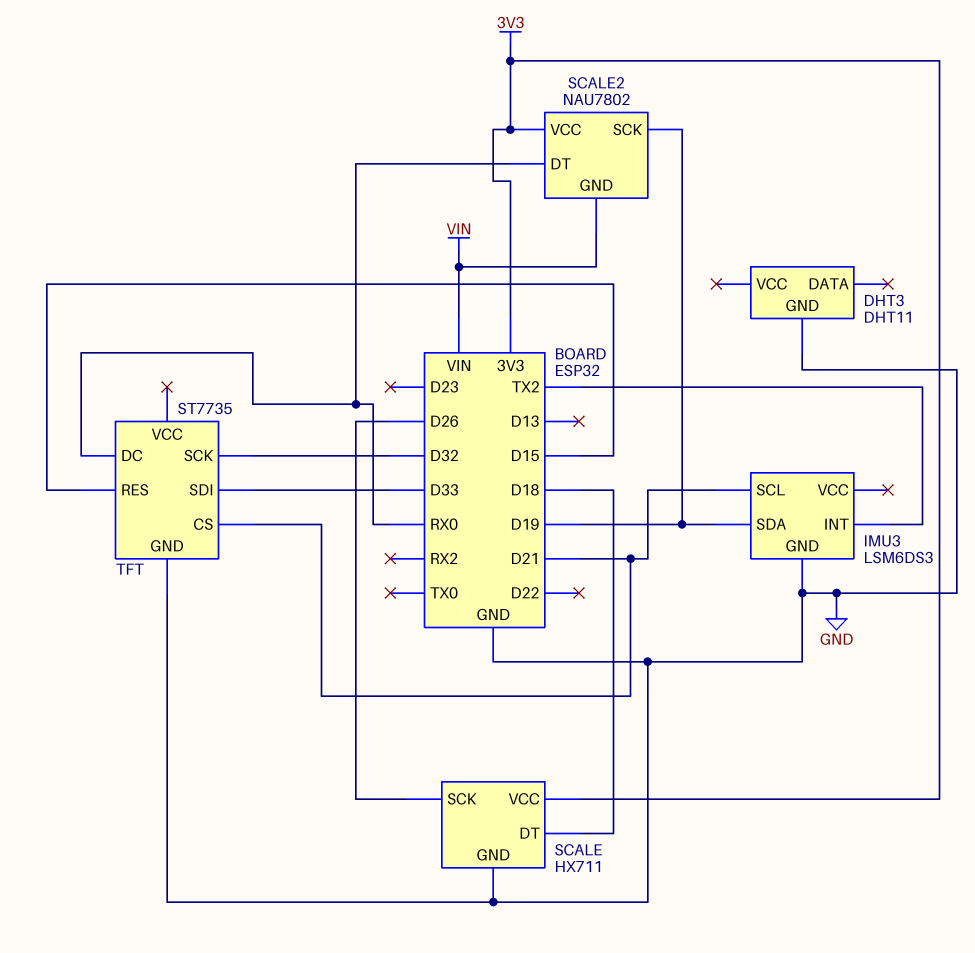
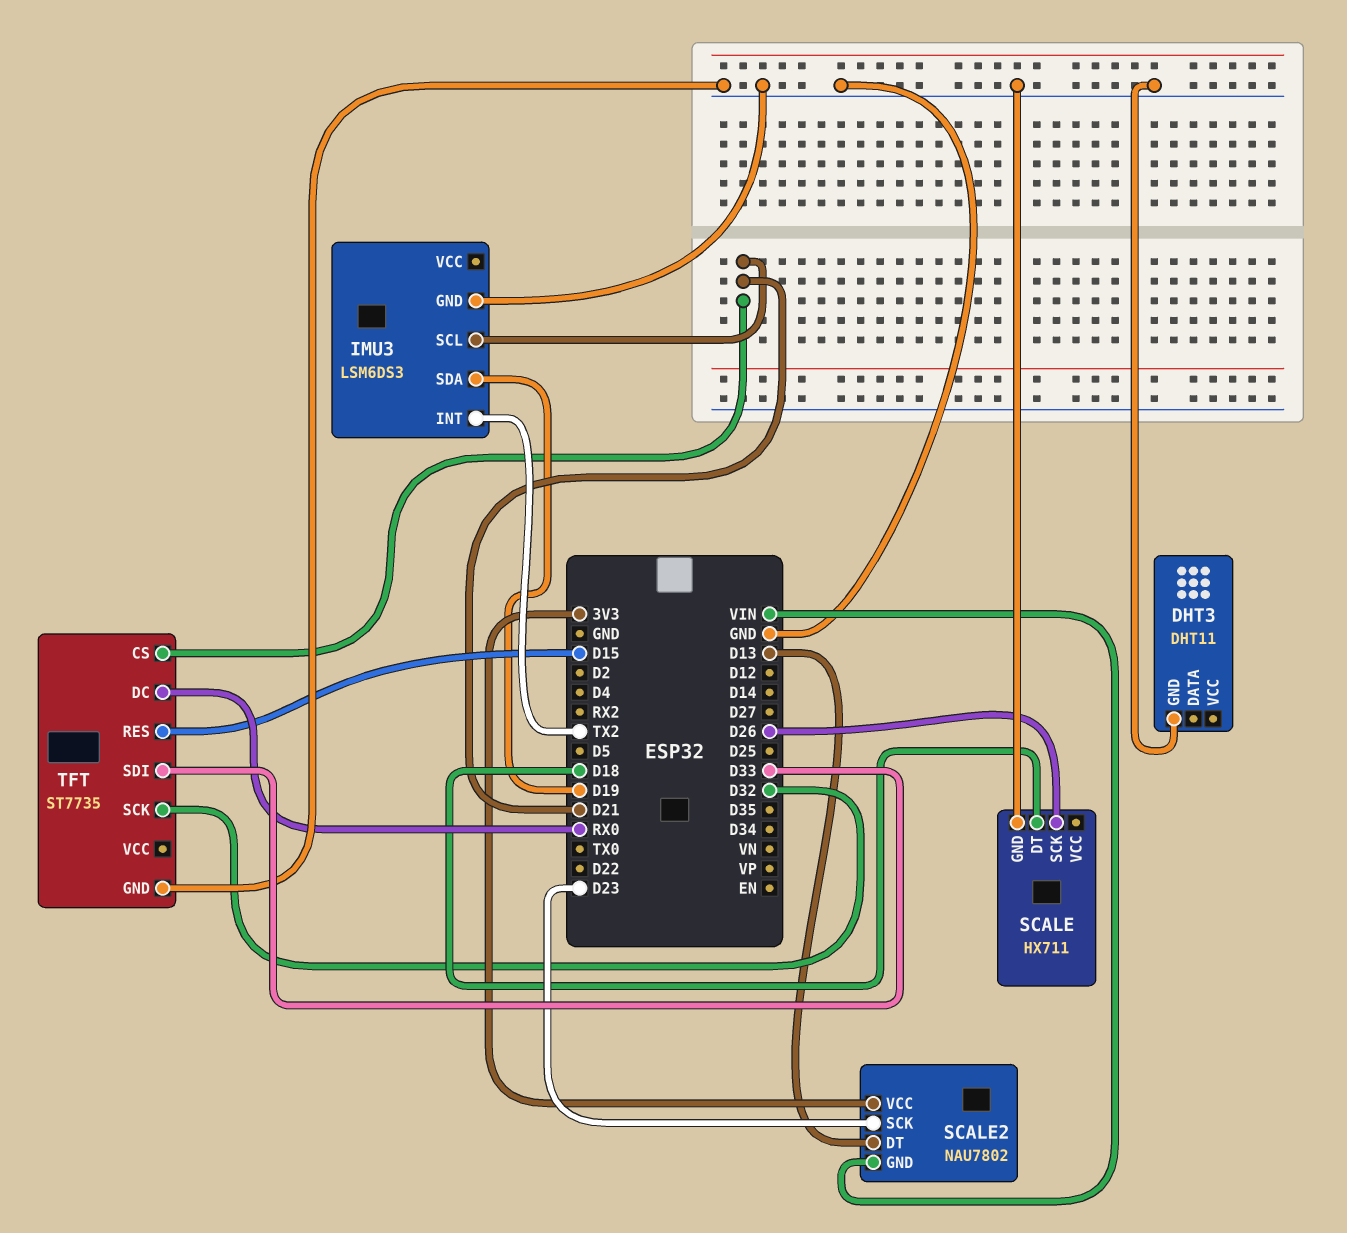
SCALE pin VCC: 3V3 -> none
SCALE2 pin DT: RX0 -> D13
SCALE2 pin SCK: D19 -> D23

